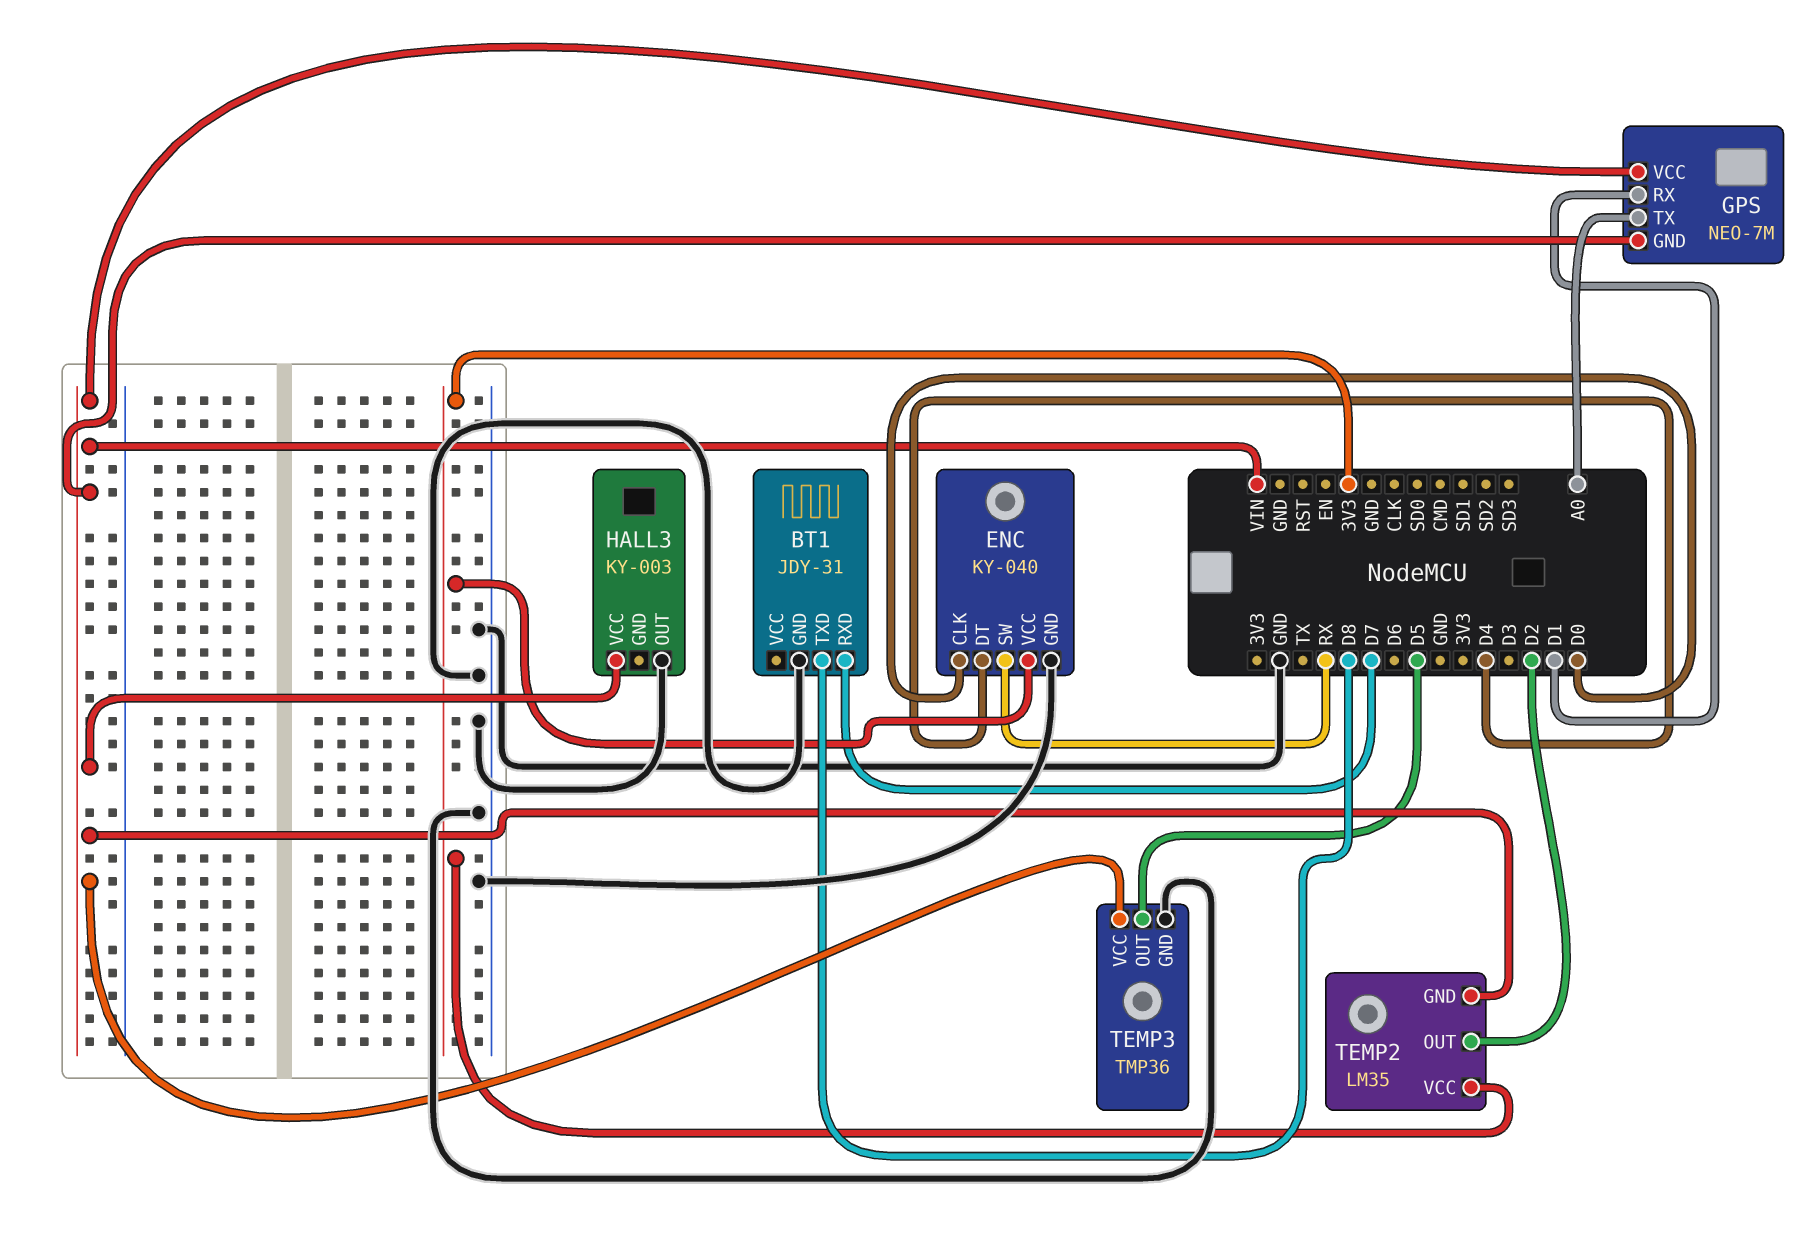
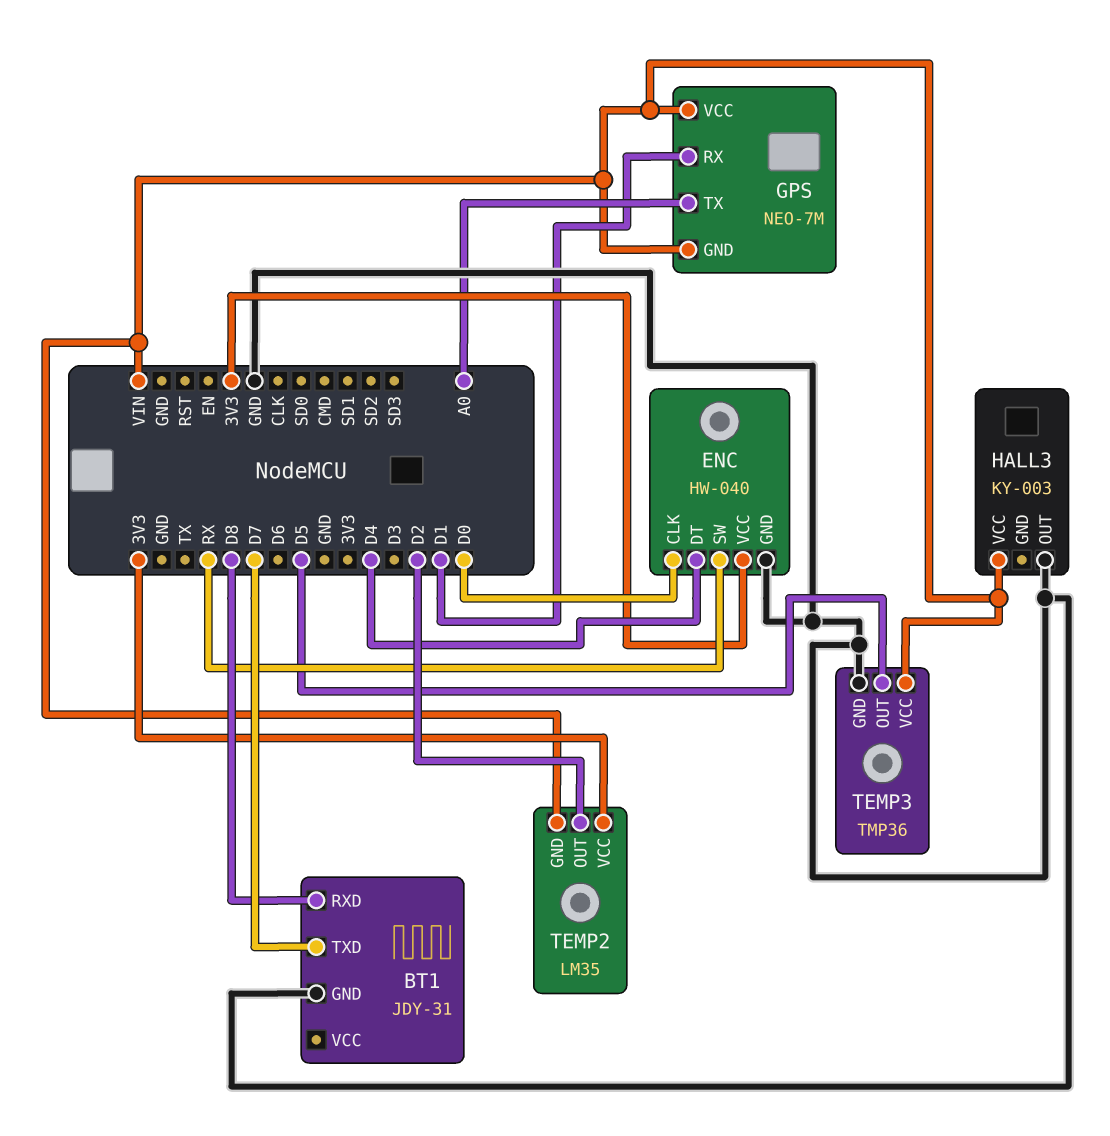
BT1 pin RXD: D7 -> D8
BT1 pin TXD: D8 -> D7
ENC: KY-040 -> HW-040

